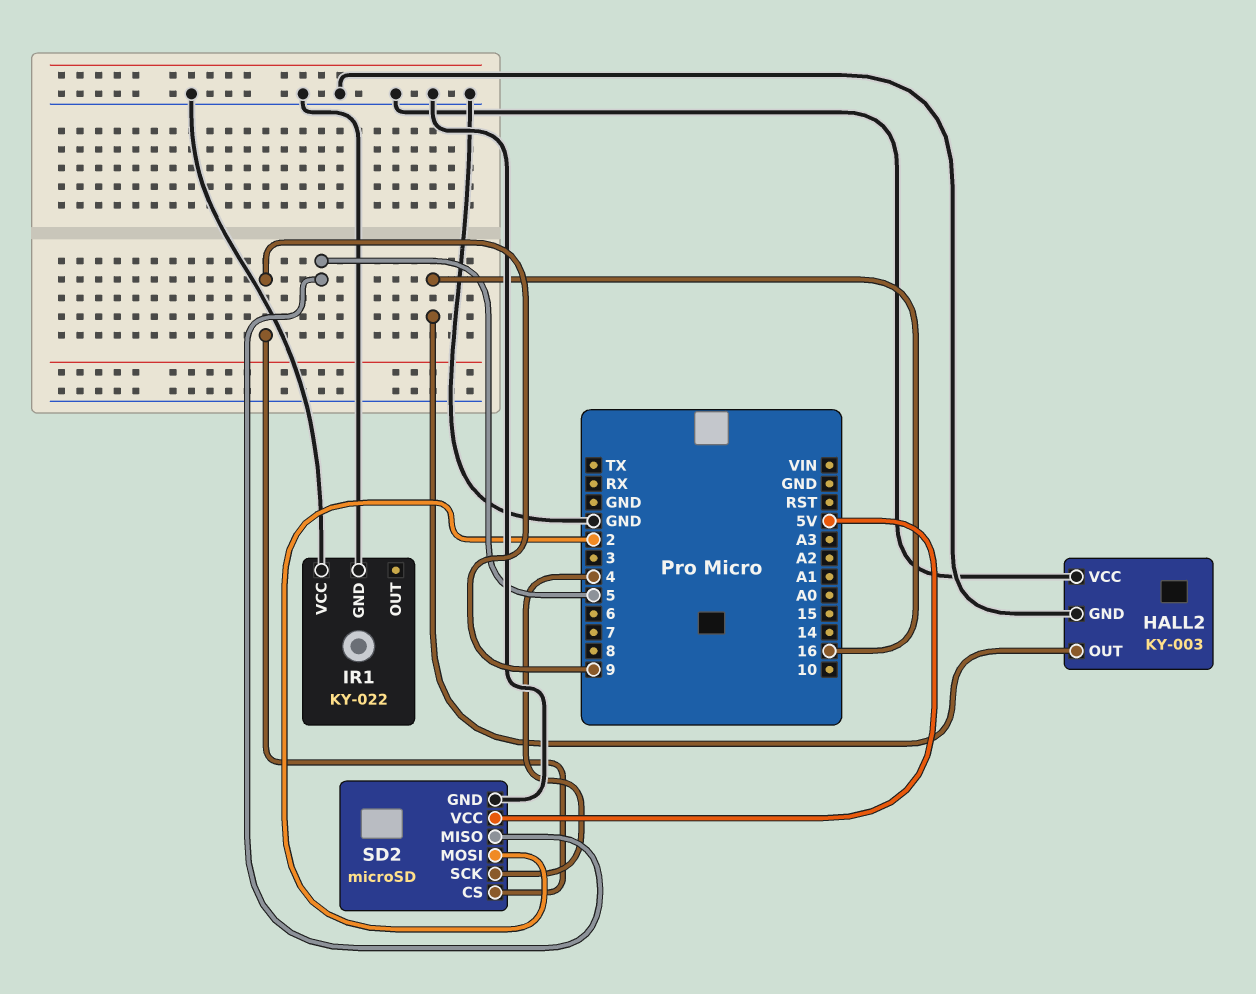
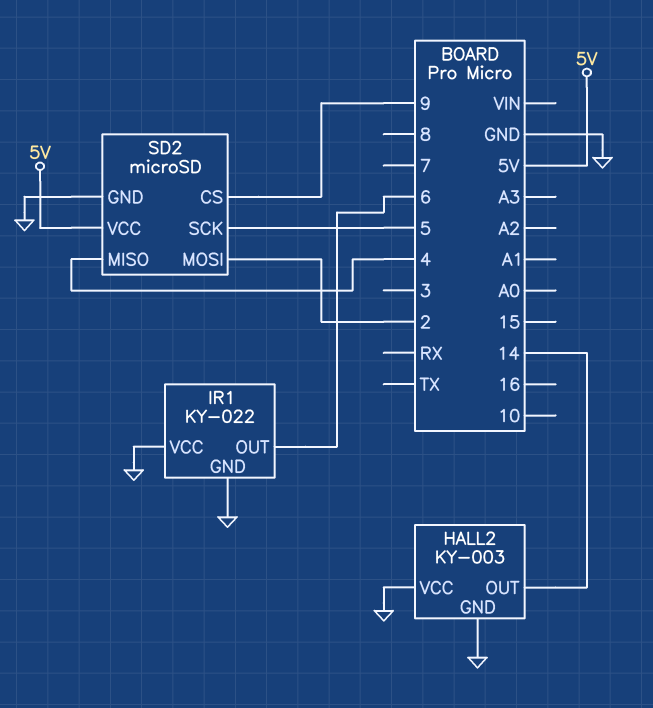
HALL2 pin OUT: 16 -> 14
IR1 pin OUT: none -> 6
SD2 pin MISO: 5 -> 4
SD2 pin SCK: 4 -> 5

